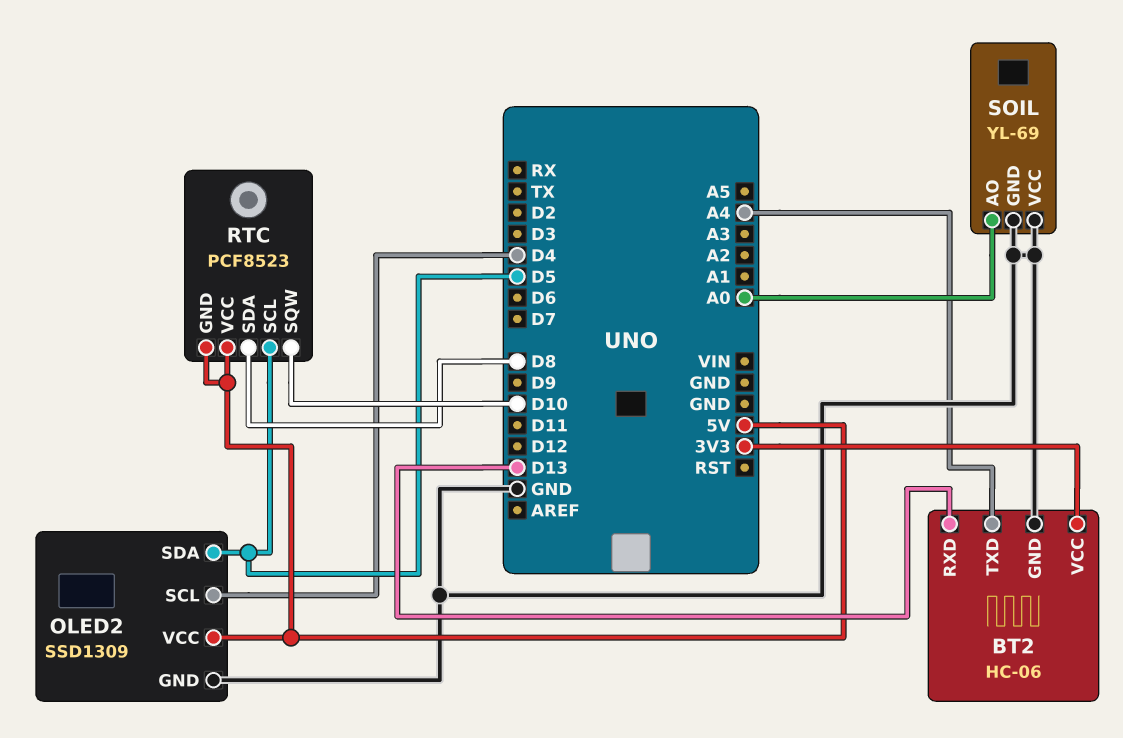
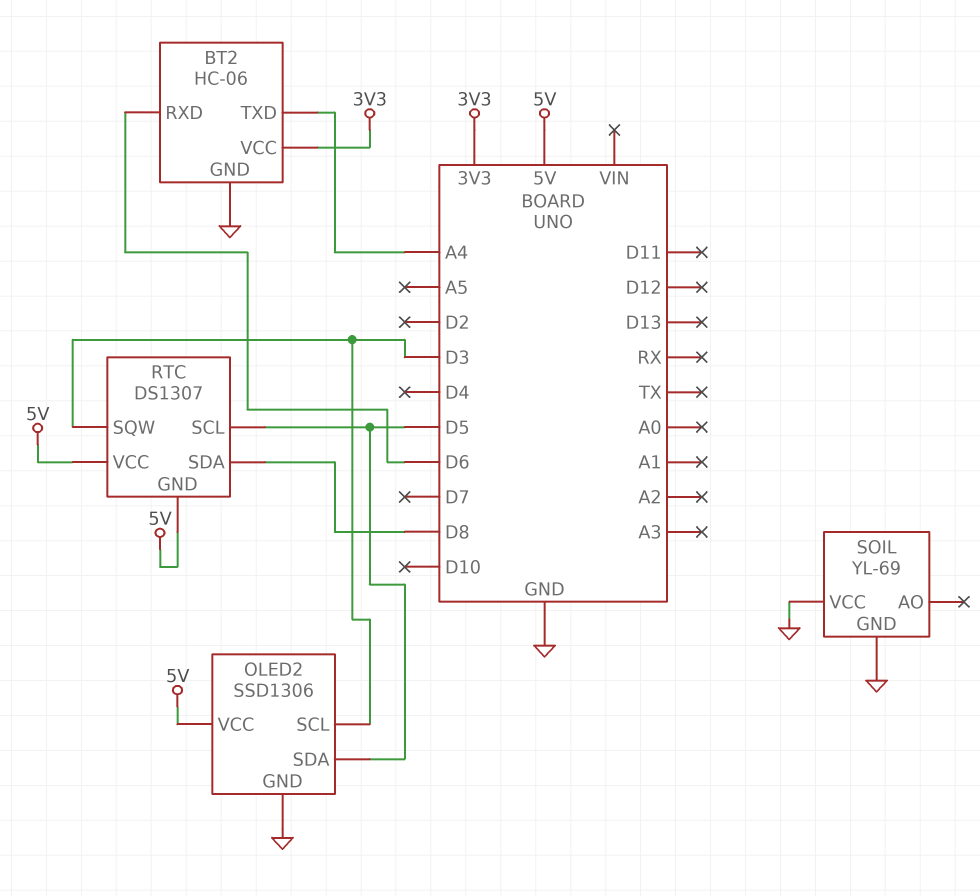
BT2 pin RXD: D13 -> D6
OLED2: SSD1309 -> SSD1306
OLED2 pin SCL: D4 -> D3
RTC: PCF8523 -> DS1307
RTC pin SQW: D10 -> D3
SOIL pin AO: A0 -> none

